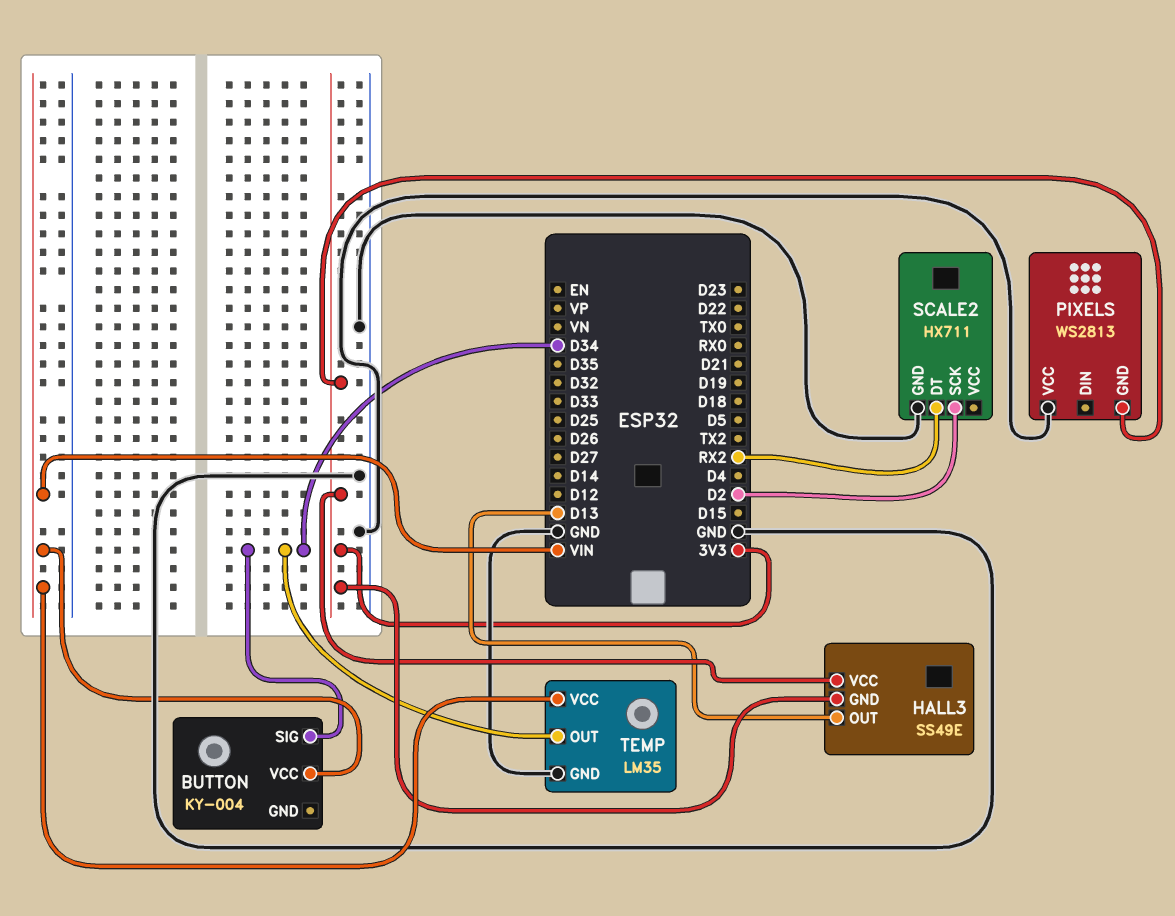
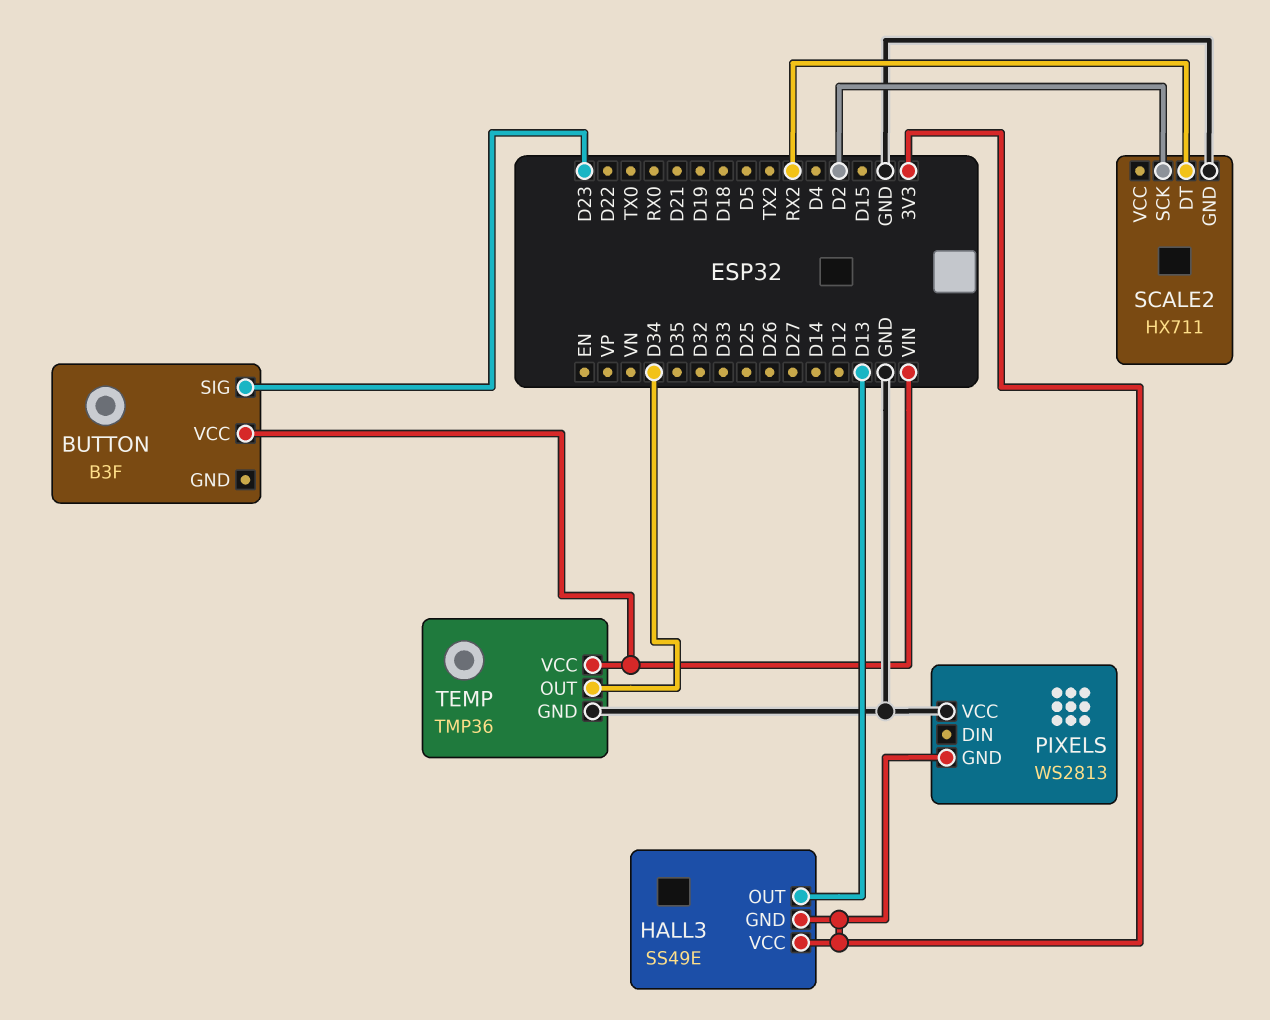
BUTTON: KY-004 -> B3F
BUTTON pin SIG: D34 -> D23
TEMP: LM35 -> TMP36

